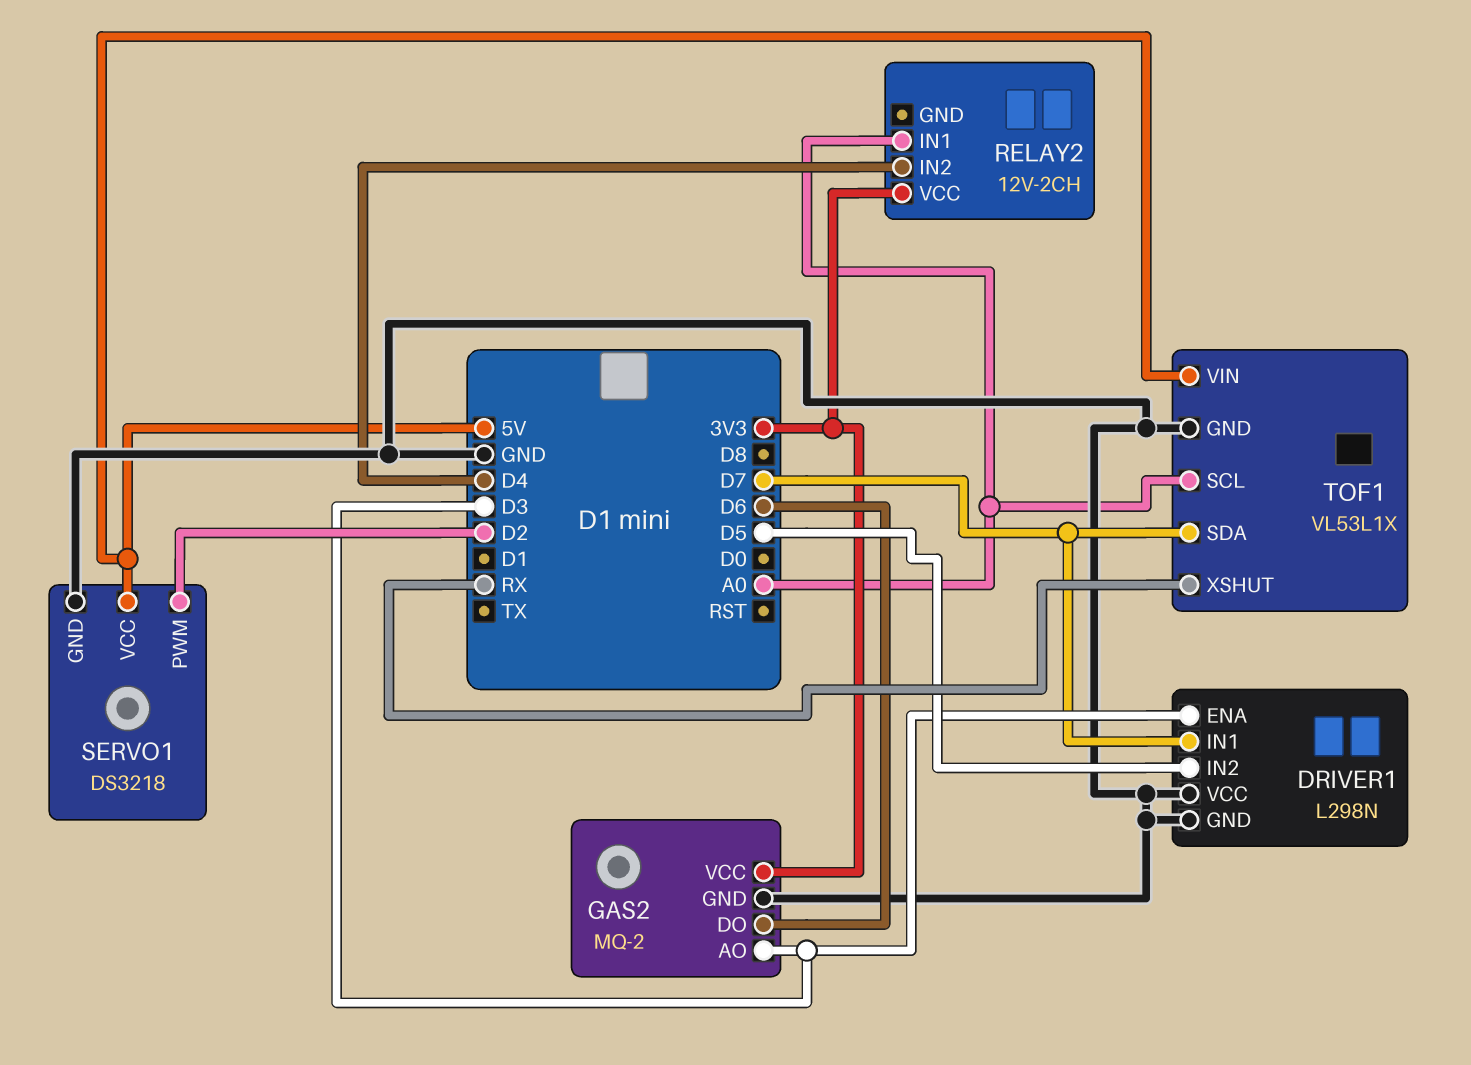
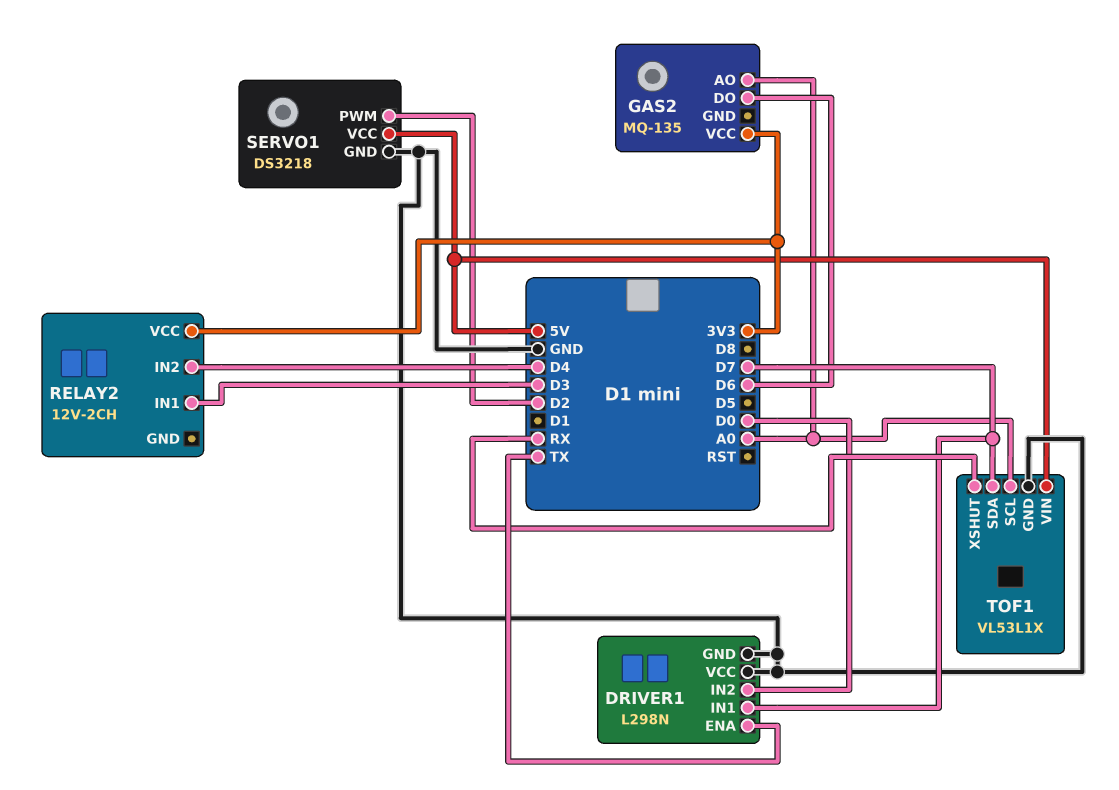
DRIVER1 pin ENA: D3 -> TX
DRIVER1 pin IN2: D5 -> D0
GAS2: MQ-2 -> MQ-135
GAS2 pin AO: D3 -> A0
GAS2 pin GND: GND -> none
RELAY2 pin IN1: A0 -> D3

